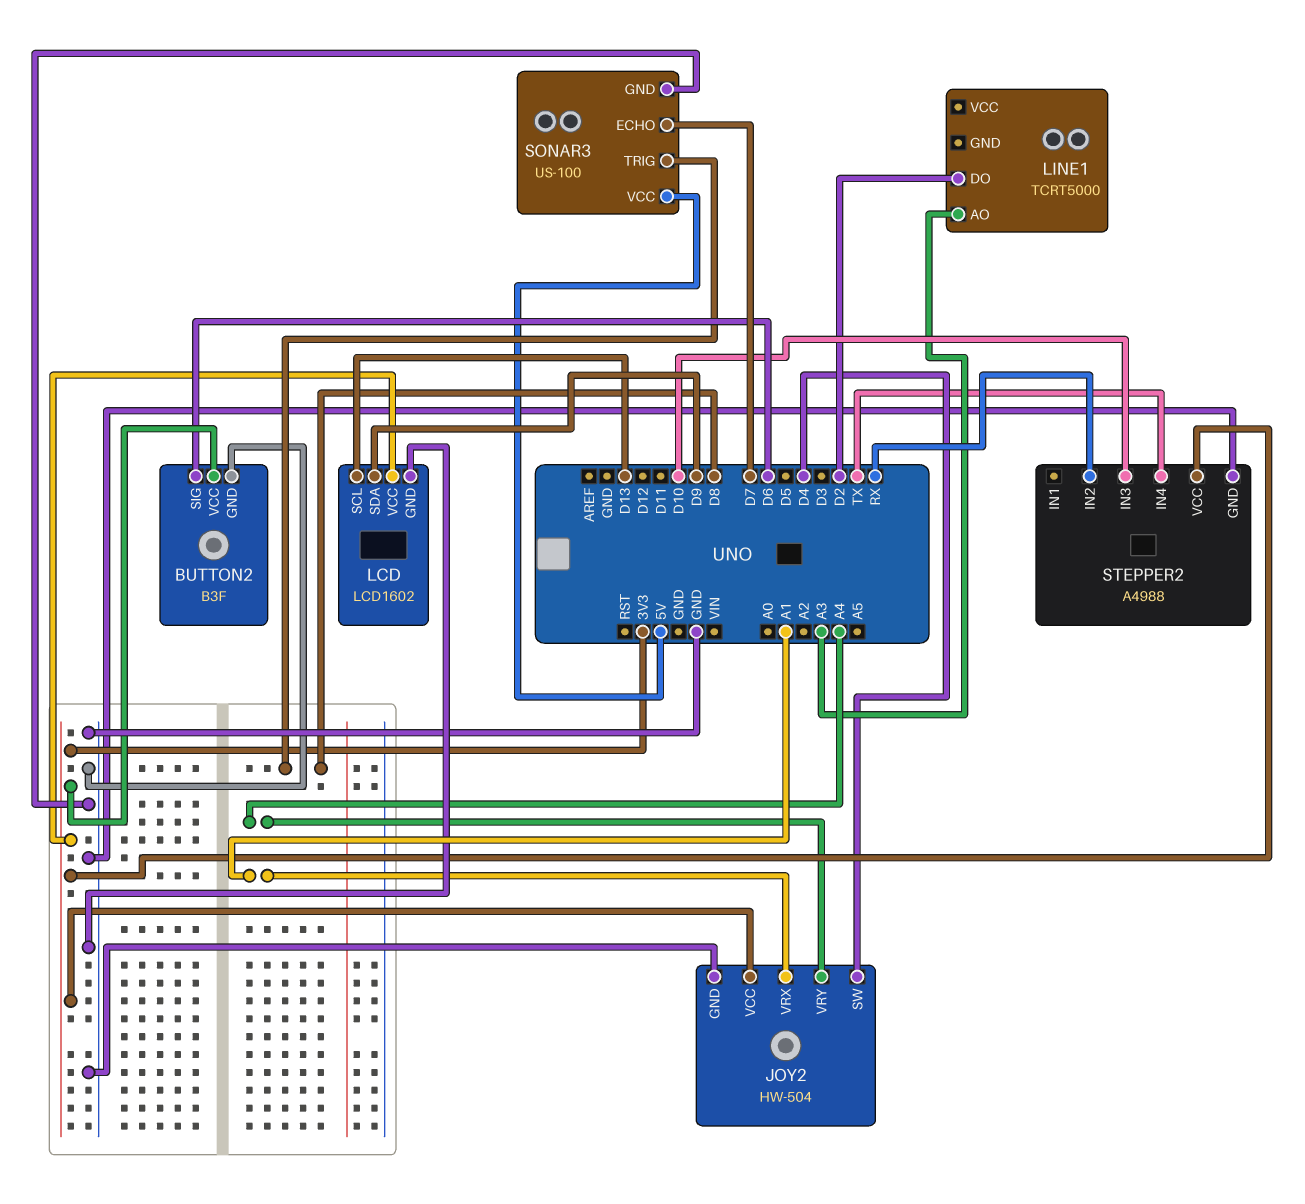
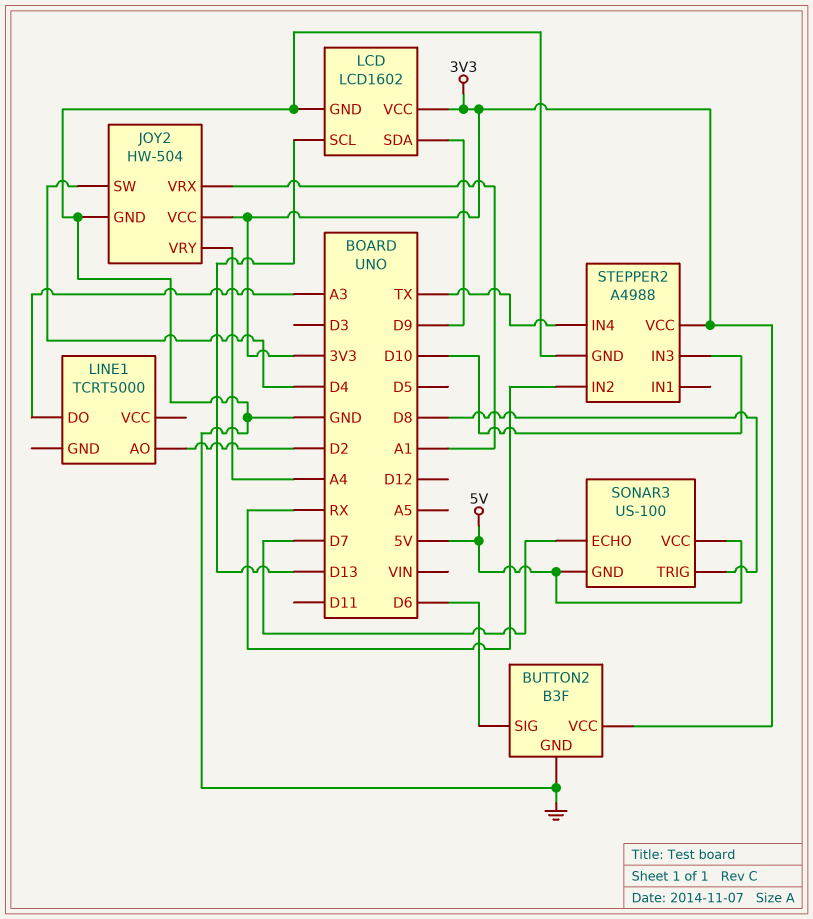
LINE1 pin AO: A3 -> D2
LINE1 pin DO: D2 -> A3
SONAR3 pin GND: GND -> 5V

